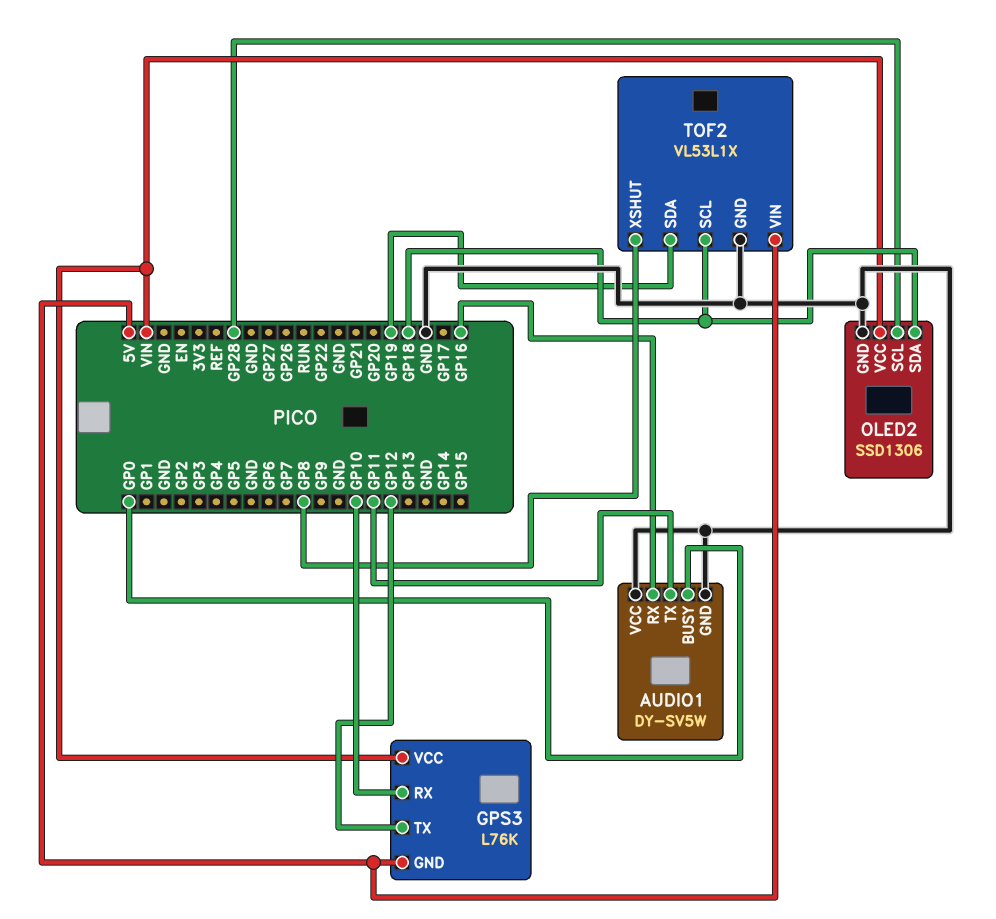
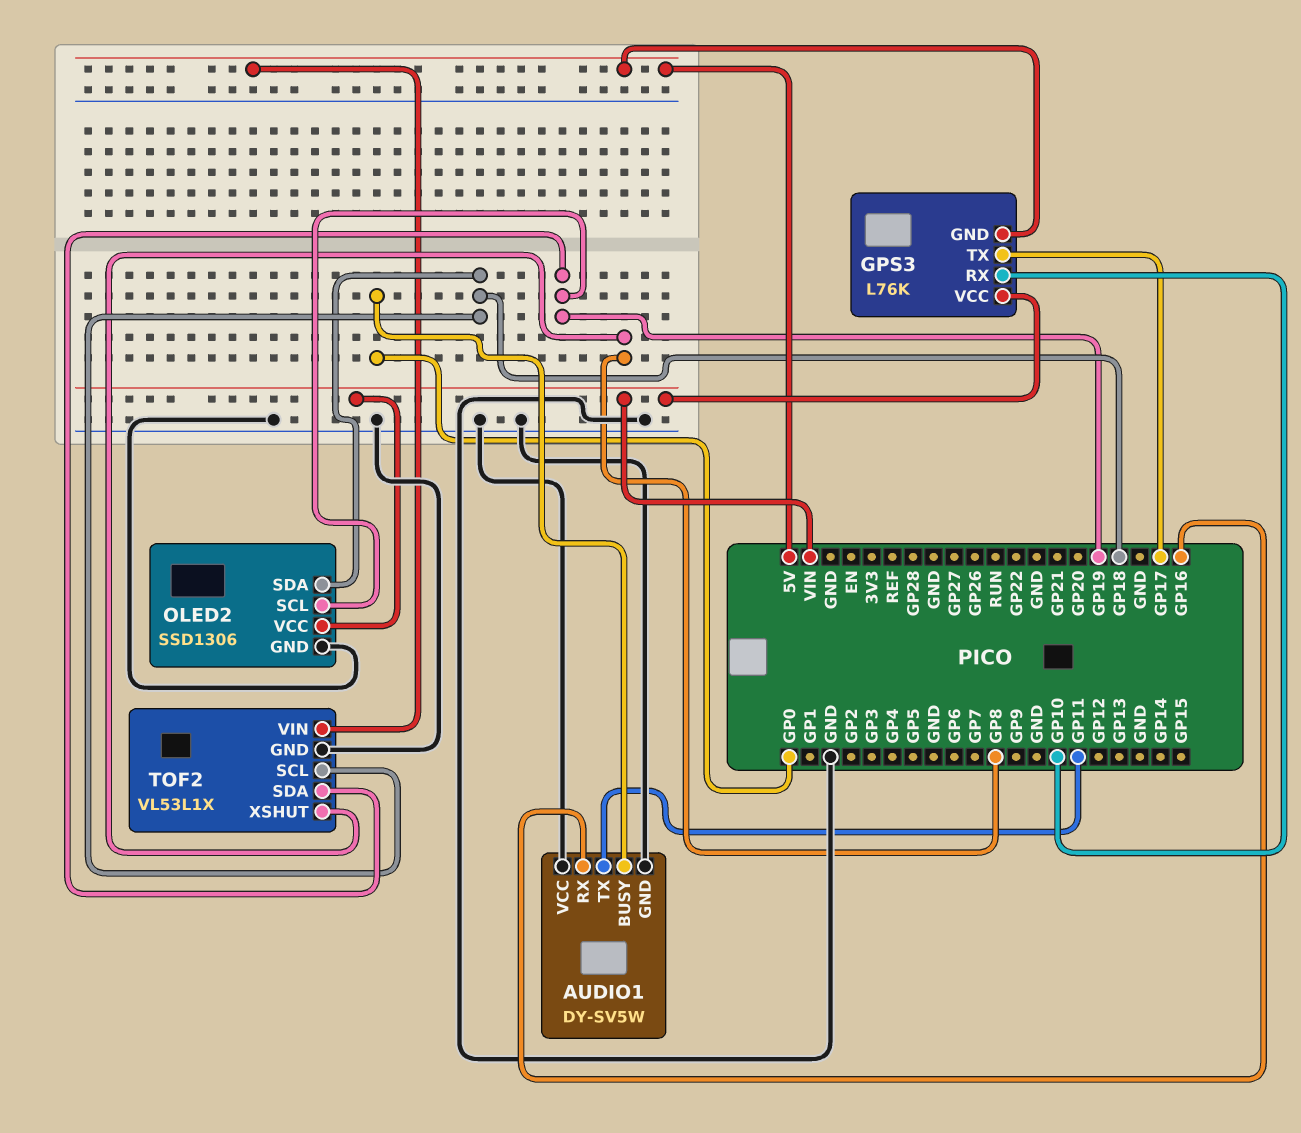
GPS3 pin TX: GP12 -> GP17
OLED2 pin SCL: GP28 -> GP19

